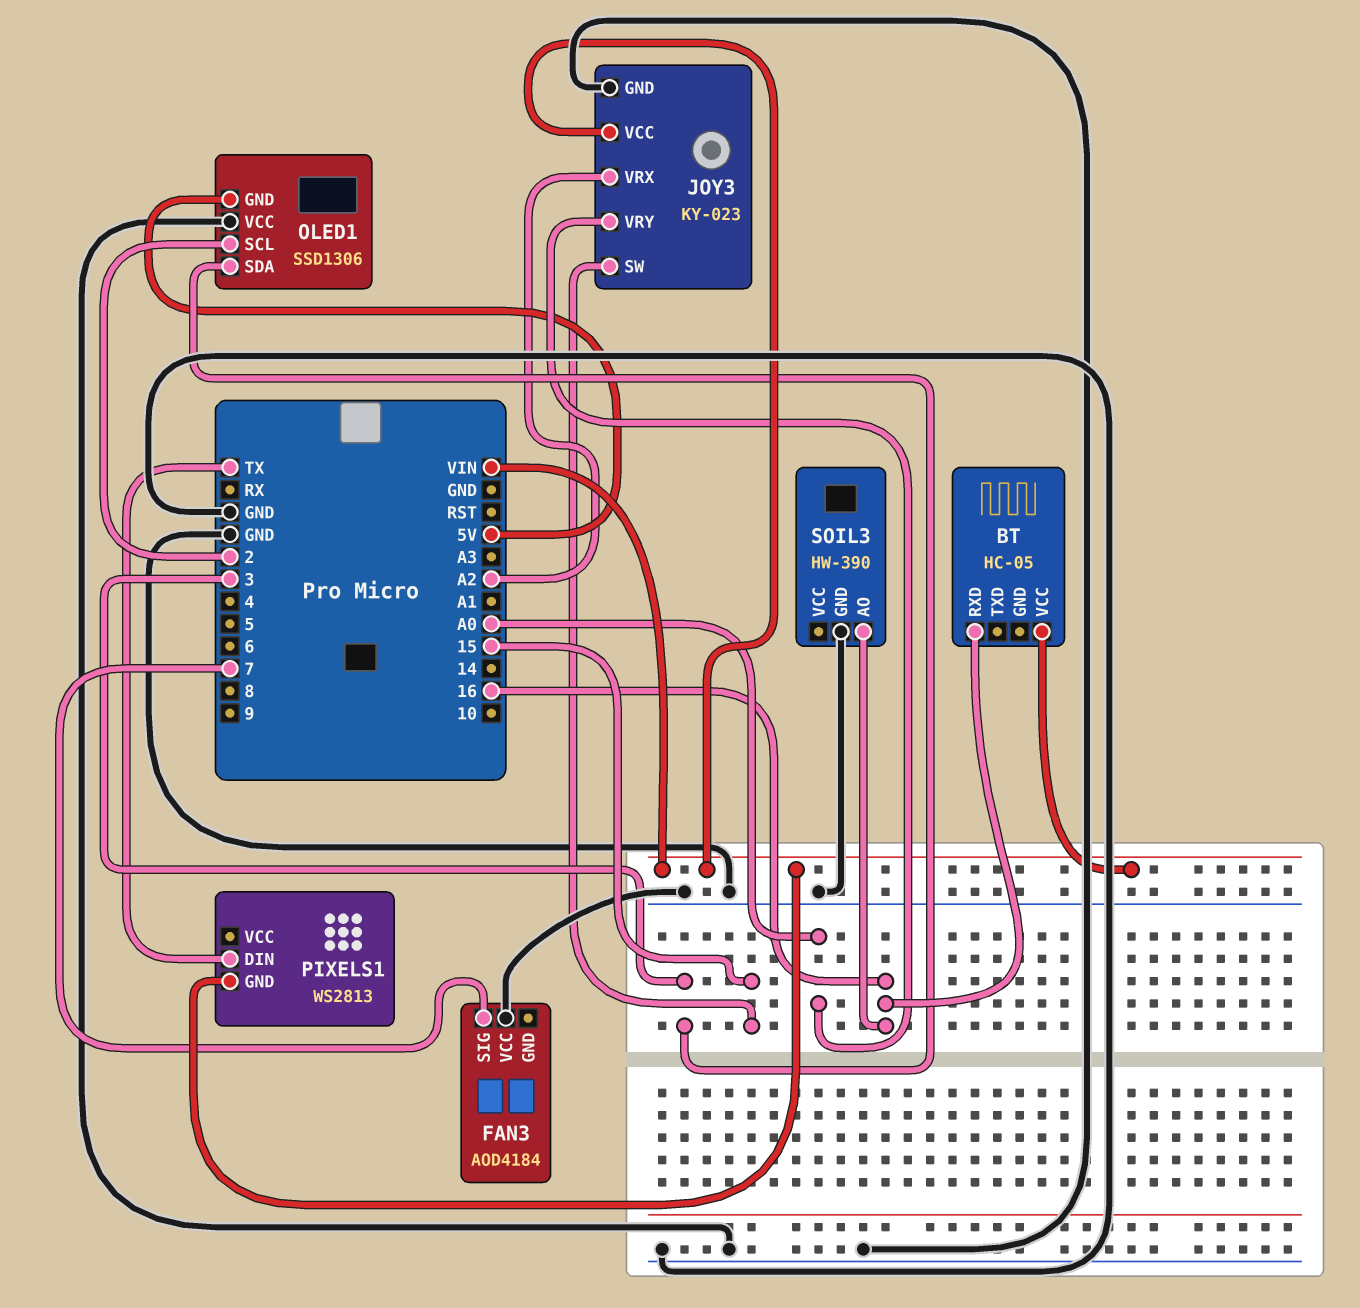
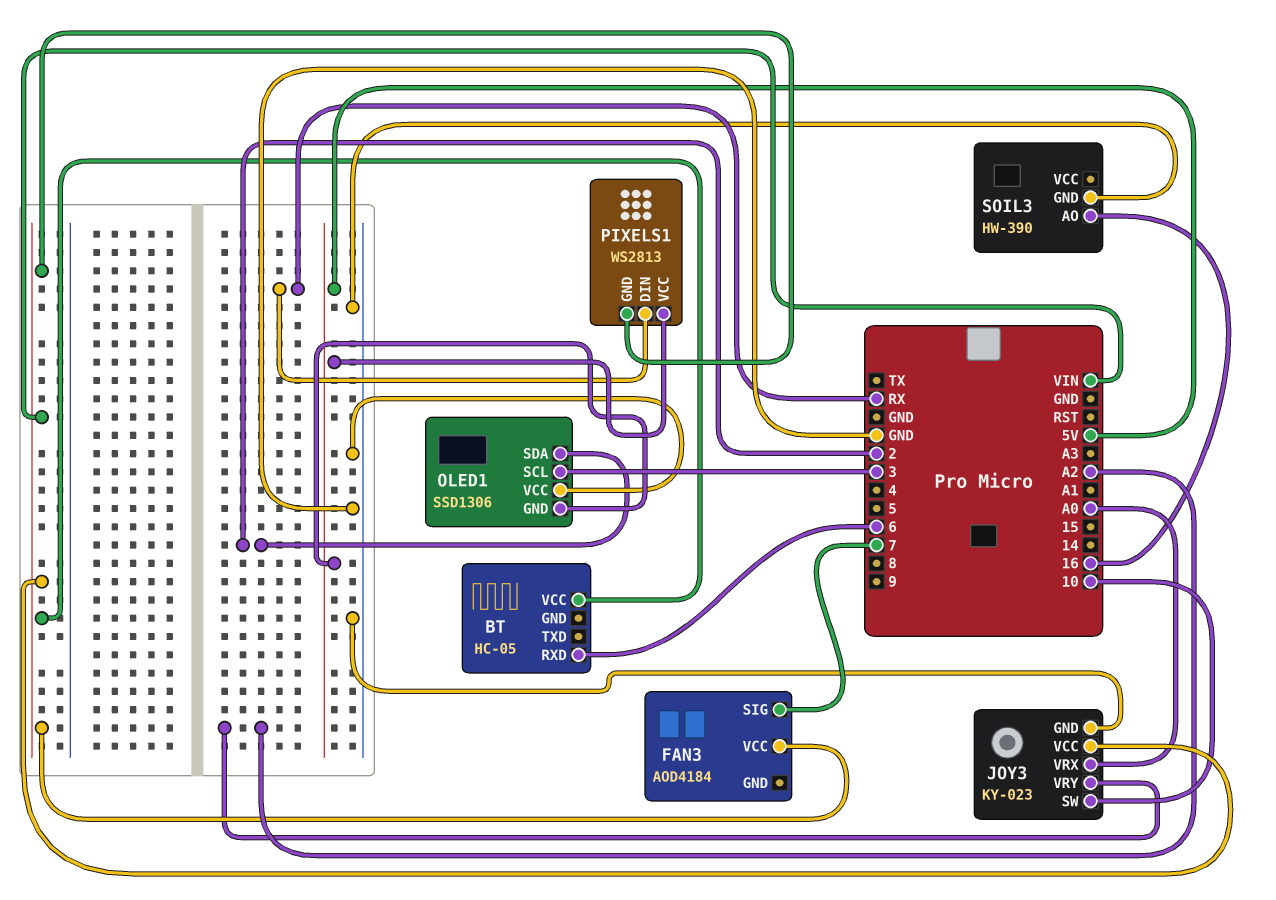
BT pin RXD: 16 -> 6
FAN3 pin VCC: GND -> VIN
JOY3 pin SW: 15 -> 10
JOY3 pin VRX: A2 -> A0
JOY3 pin VRY: A0 -> A2
OLED1 pin SCL: 2 -> 3
OLED1 pin SDA: 3 -> 2
PIXELS1 pin DIN: TX -> RX
PIXELS1 pin VCC: none -> 5V

